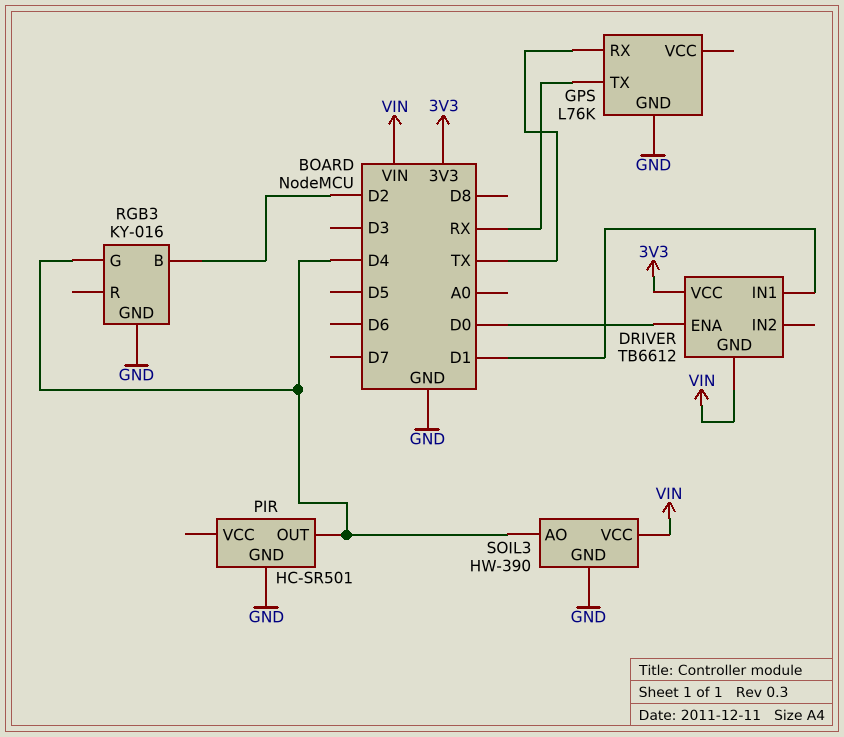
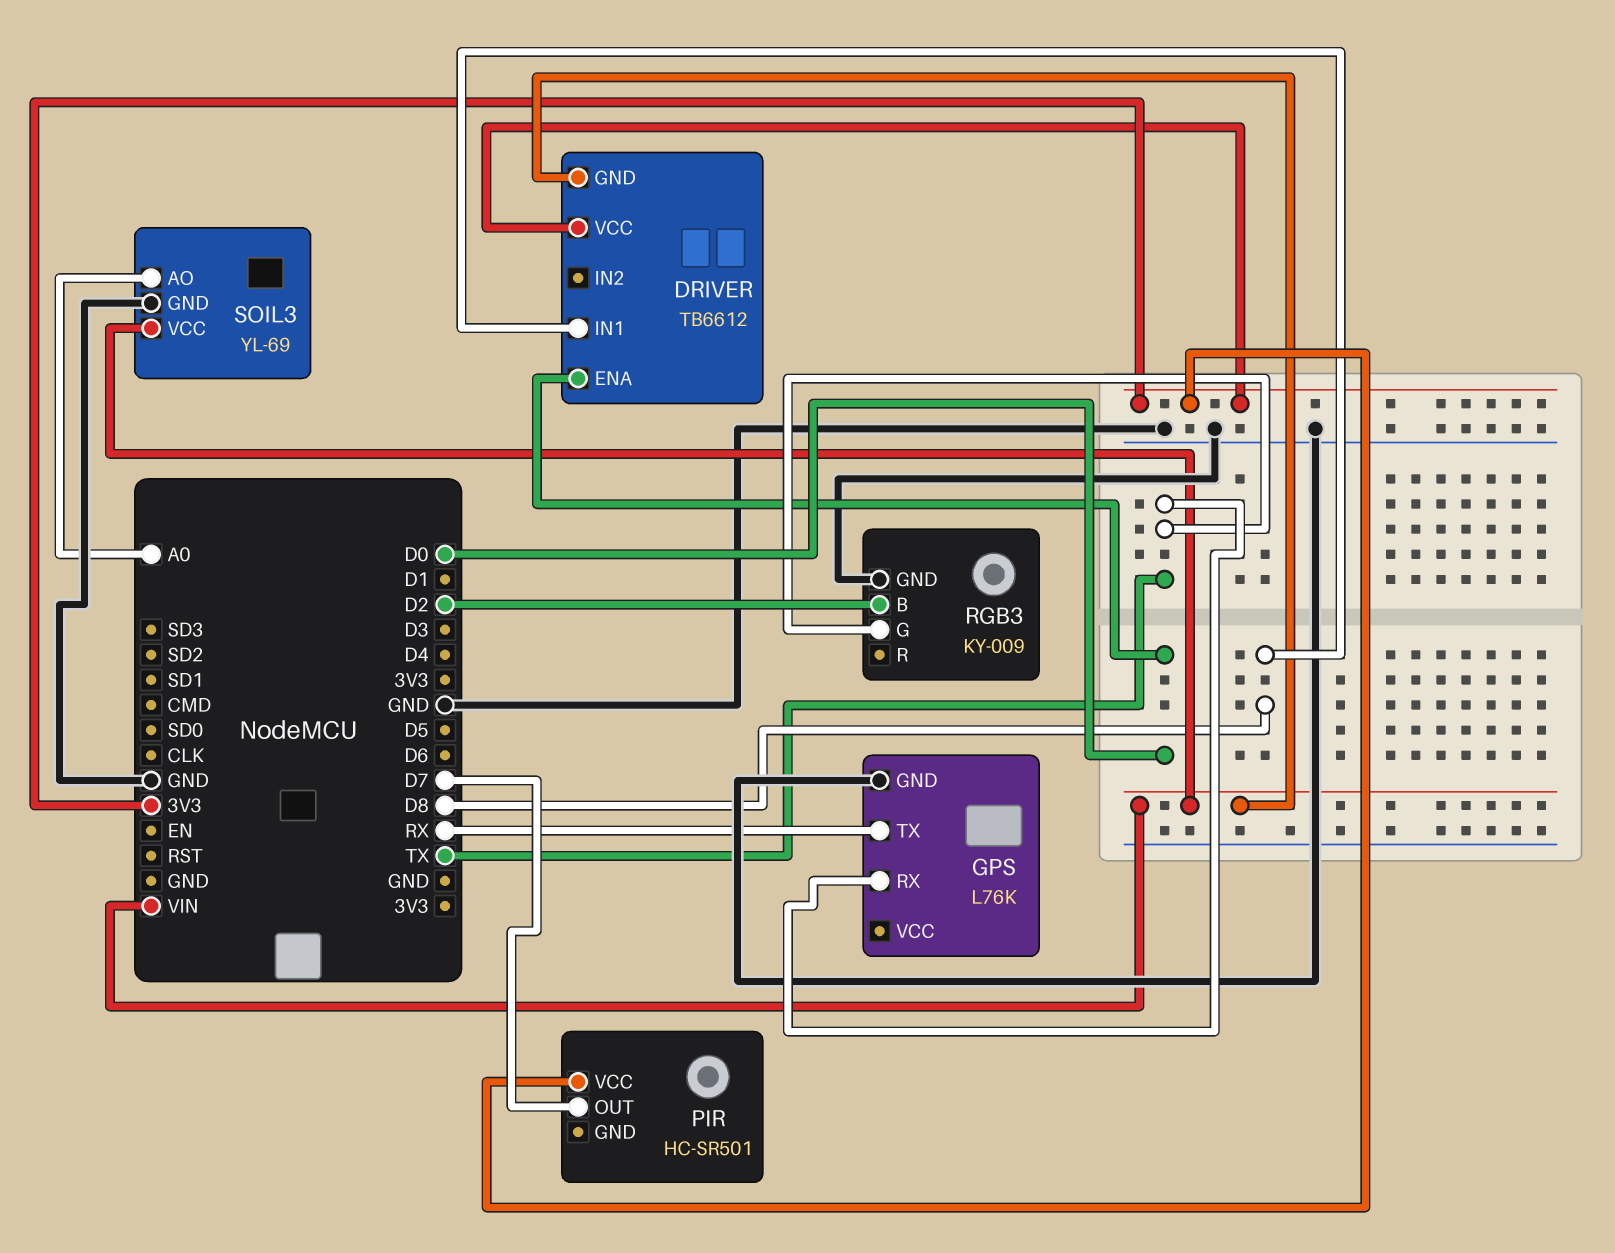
DRIVER pin IN1: D1 -> D8
PIR pin GND: GND -> none
PIR pin OUT: D4 -> D7
PIR pin VCC: none -> 3V3
RGB3: KY-016 -> KY-009
RGB3 pin G: D4 -> TX
SOIL3: HW-390 -> YL-69
SOIL3 pin AO: D4 -> A0

